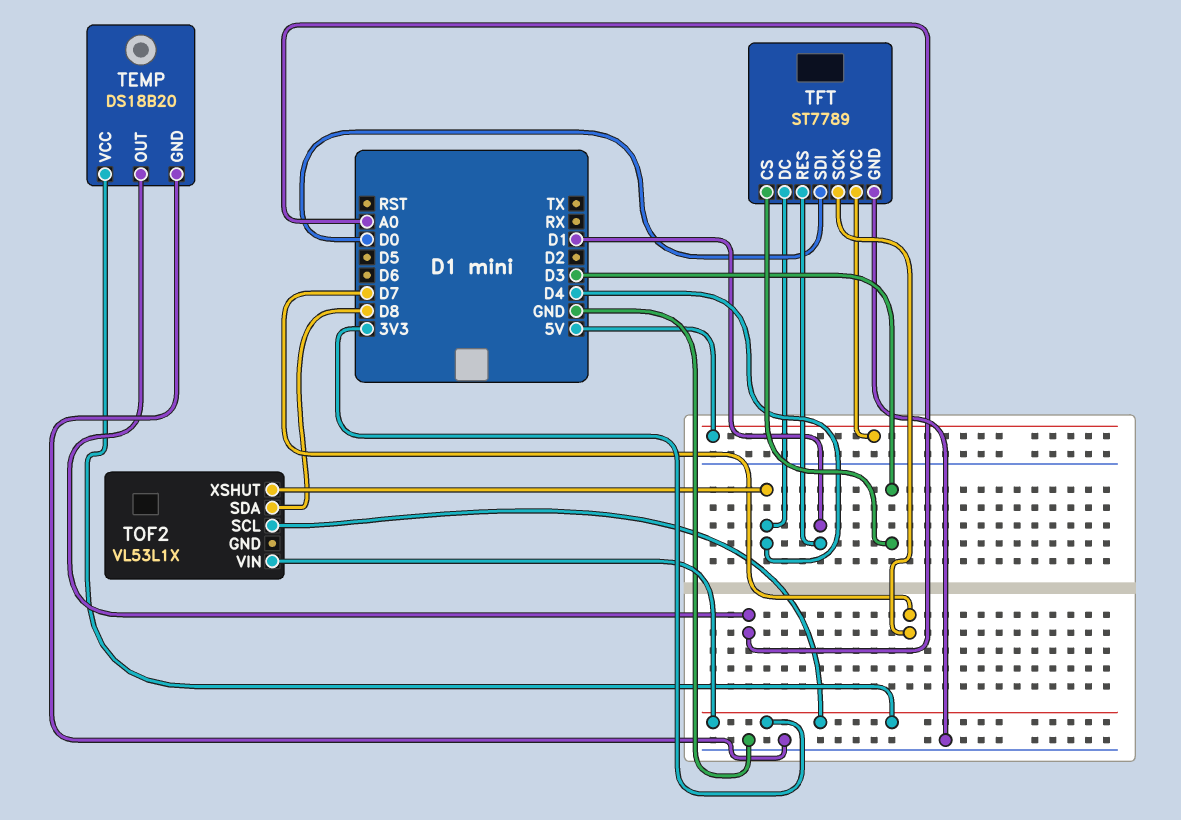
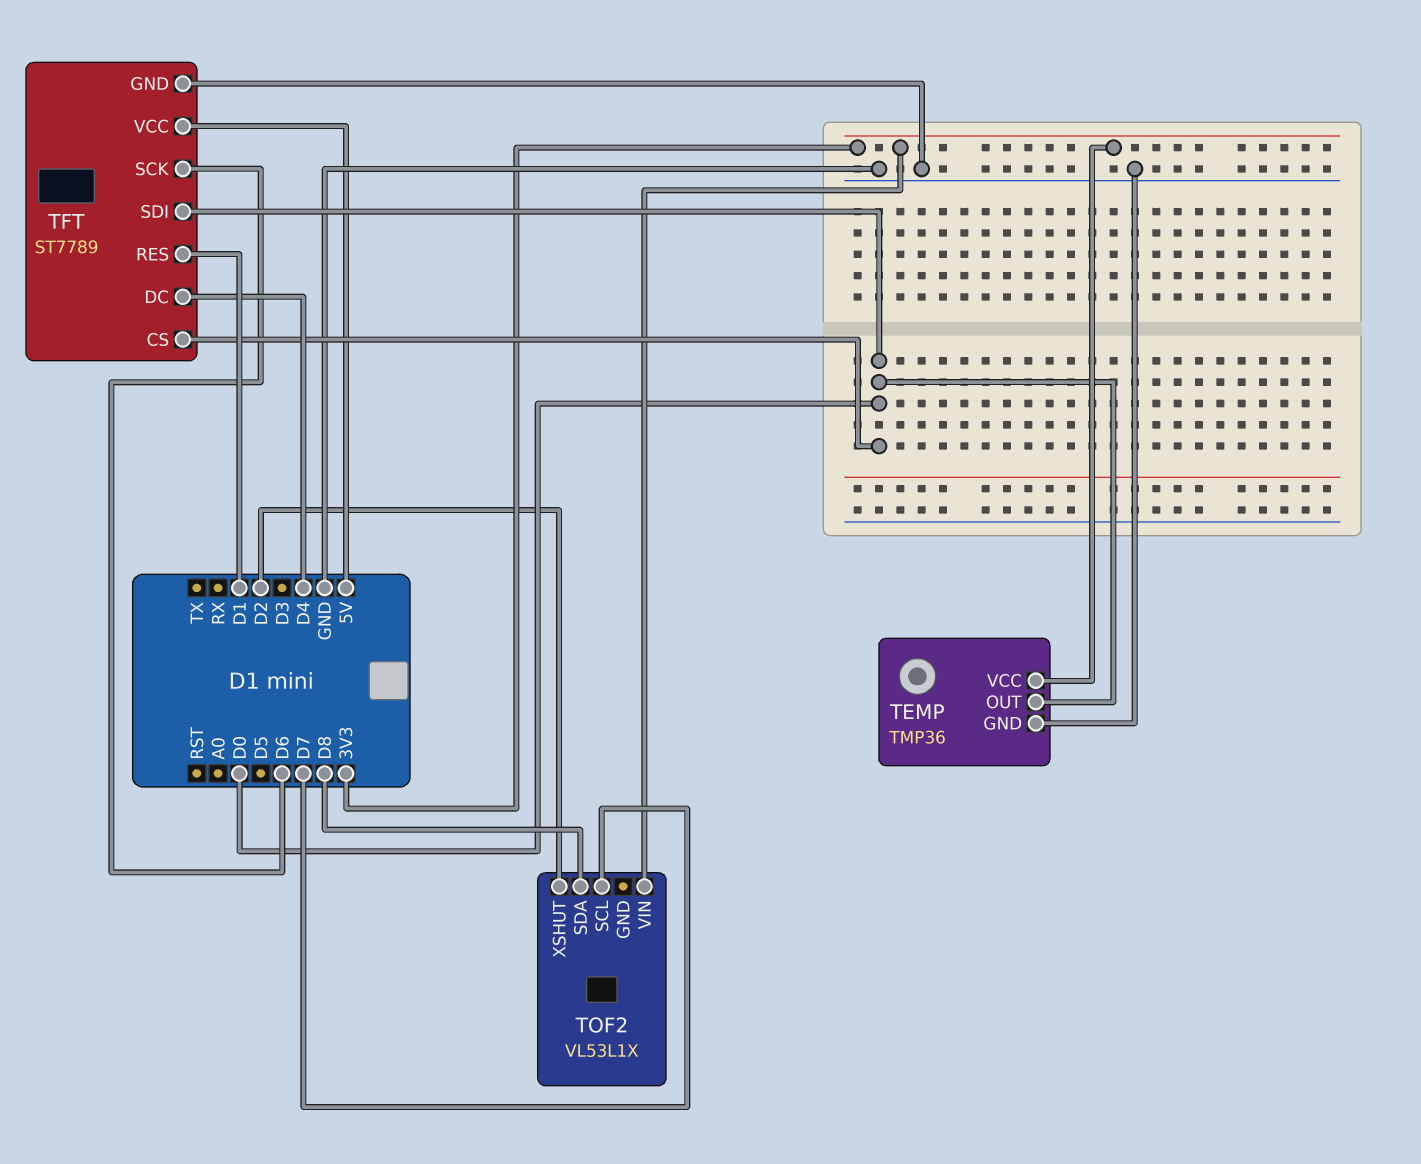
TEMP: DS18B20 -> TMP36
TEMP pin OUT: A0 -> D0
TFT pin CS: D3 -> D0
TFT pin SCK: D7 -> D6
TOF2 pin SCL: 3V3 -> D7
TOF2 pin XSHUT: D4 -> D2

